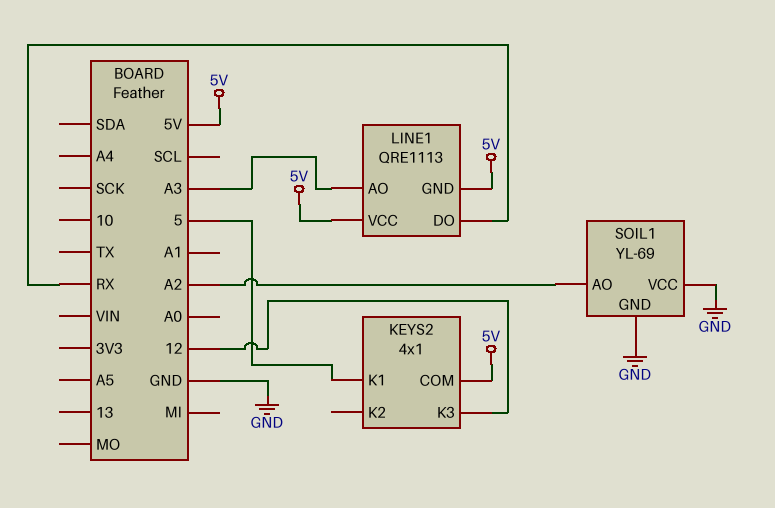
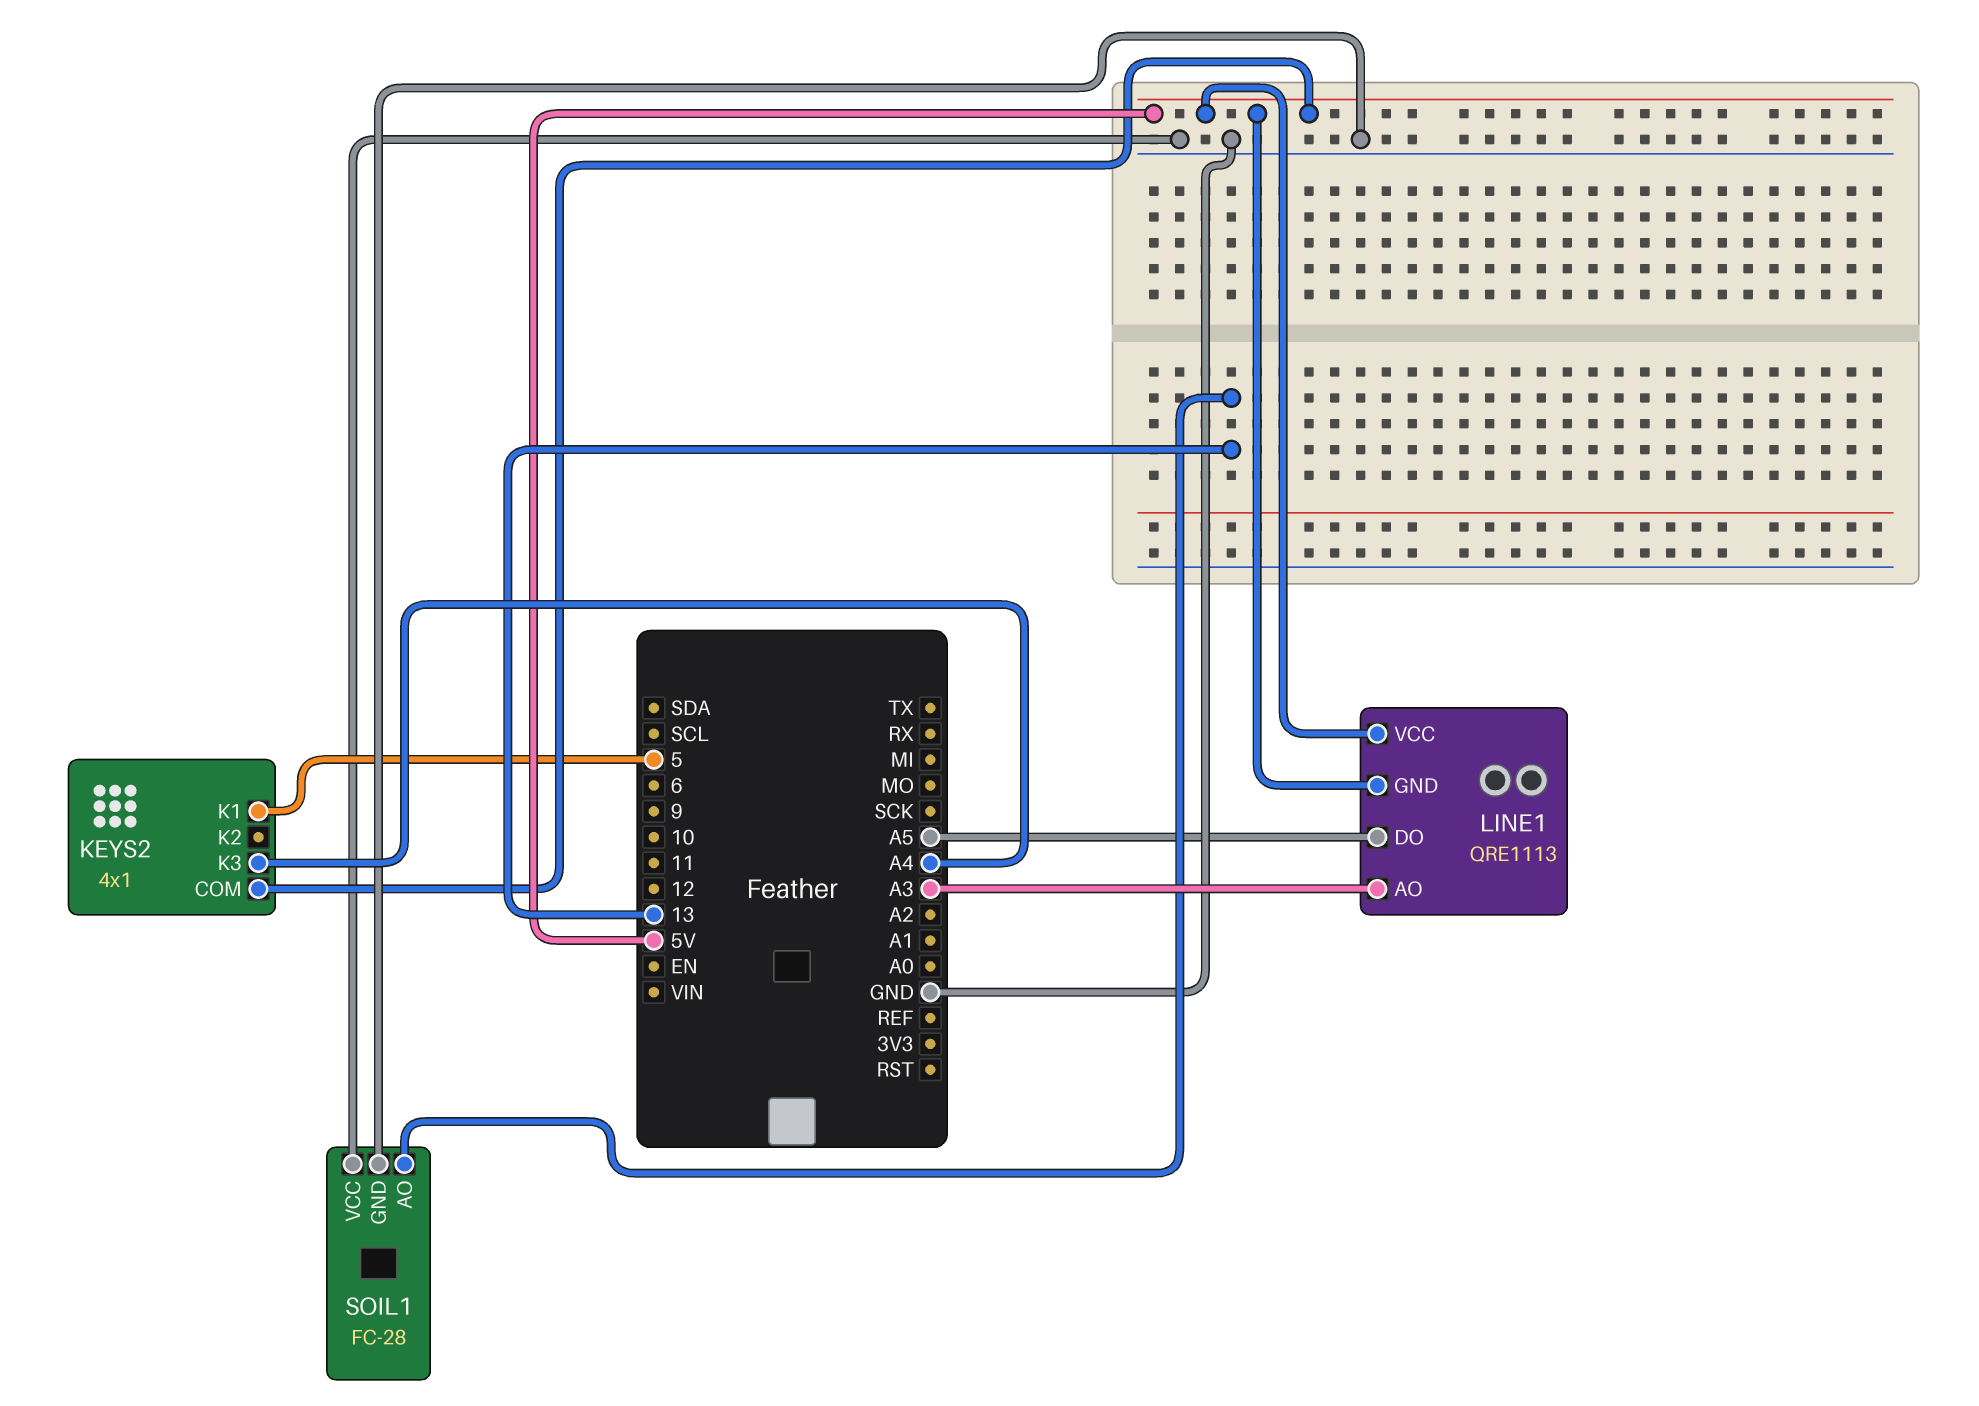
KEYS2 pin K3: 12 -> A4
LINE1 pin DO: RX -> A5
SOIL1: YL-69 -> FC-28
SOIL1 pin AO: A2 -> 13

